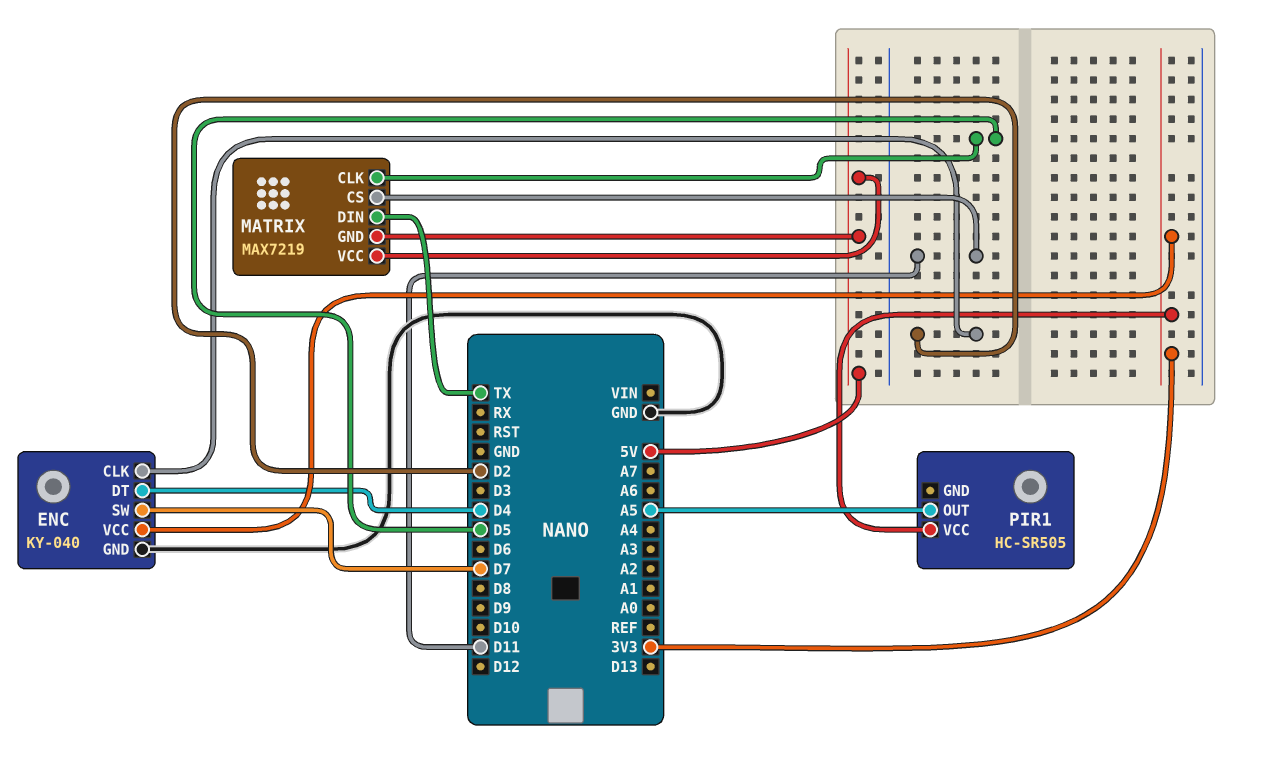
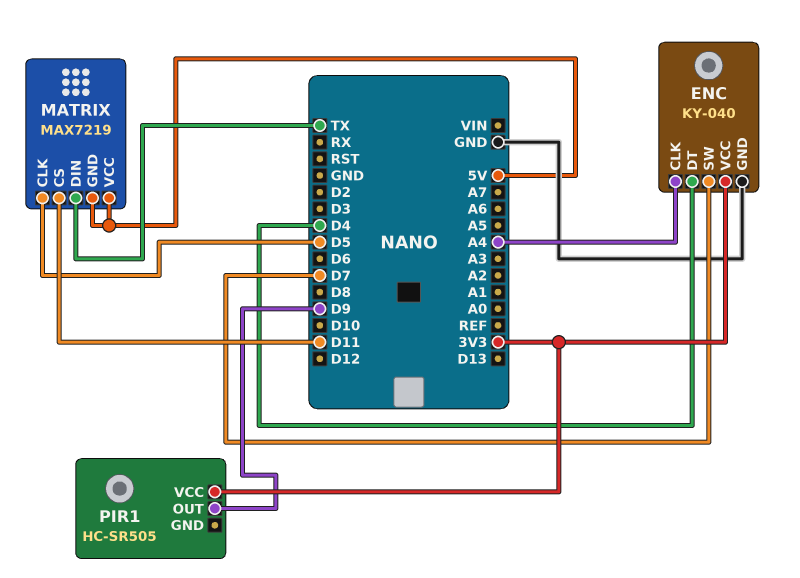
ENC pin CLK: D2 -> A4
PIR1 pin OUT: A5 -> D9

